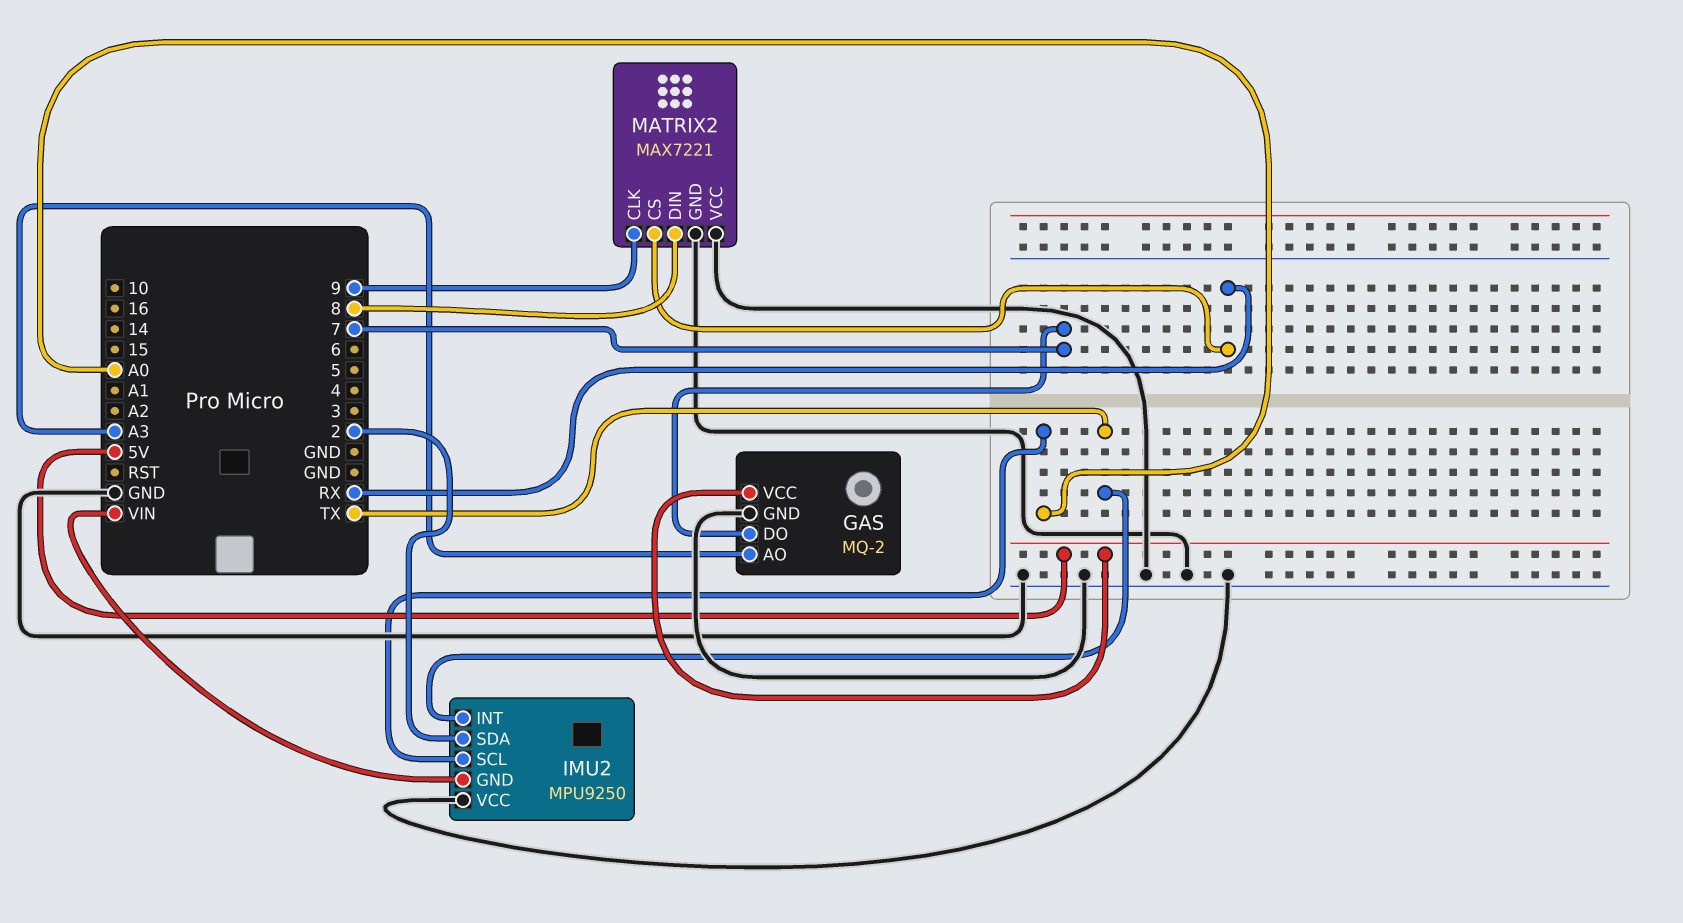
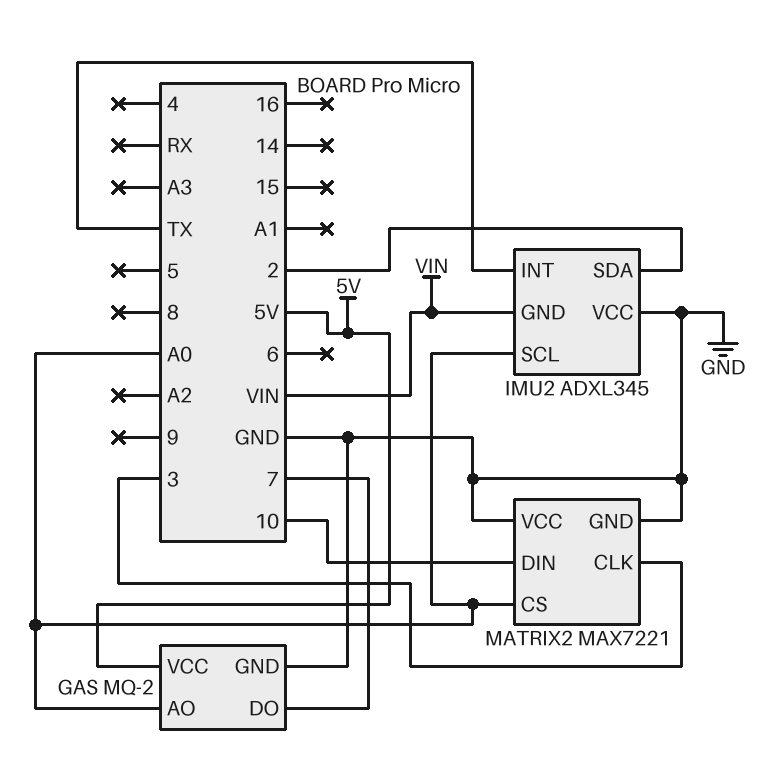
GAS pin AO: A3 -> A0
IMU2: MPU9250 -> ADXL345
MATRIX2 pin CLK: 9 -> 3
MATRIX2 pin CS: RX -> A0
MATRIX2 pin DIN: 8 -> 10

